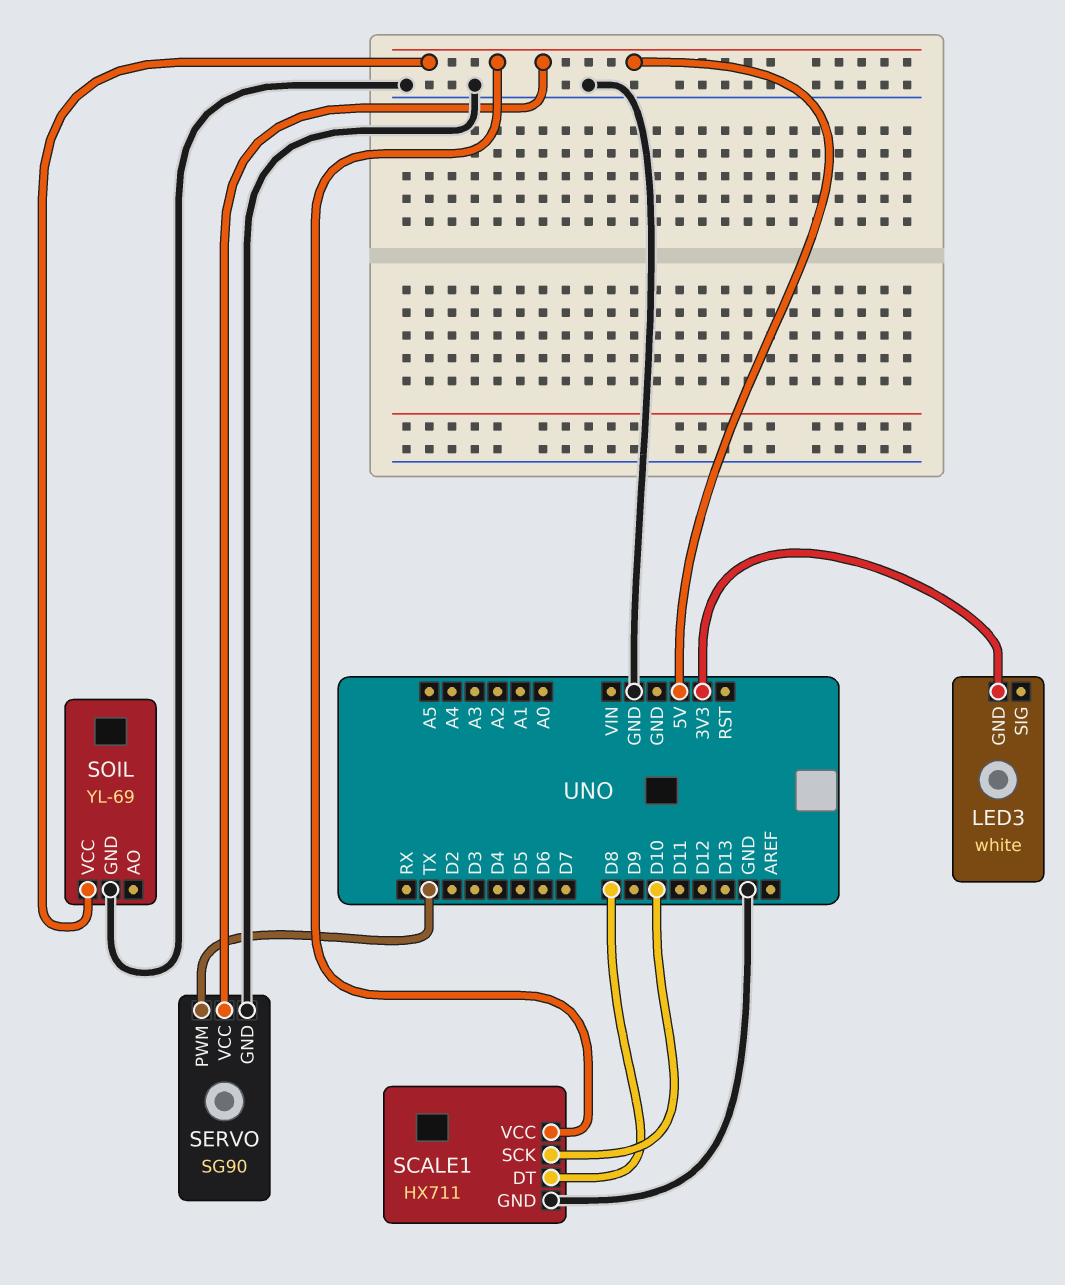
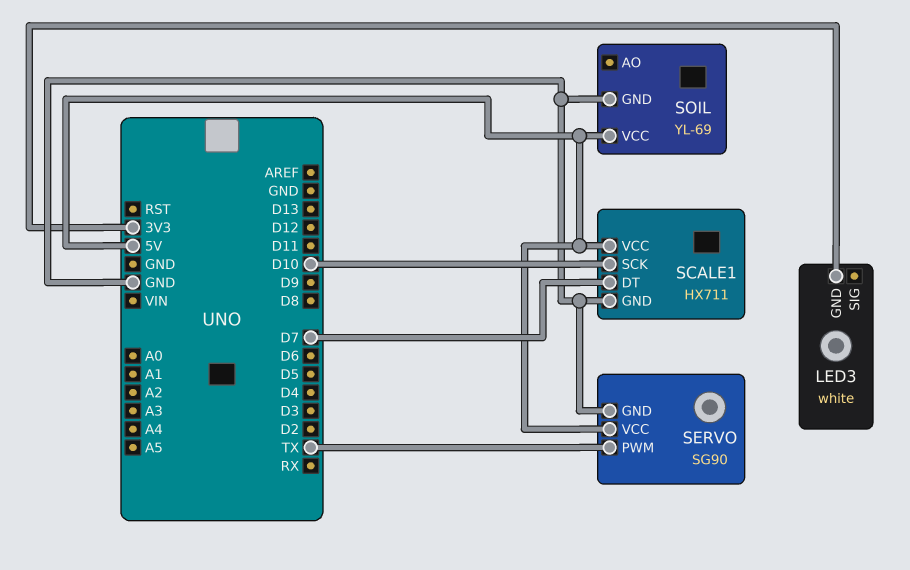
SCALE1 pin DT: D8 -> D7

